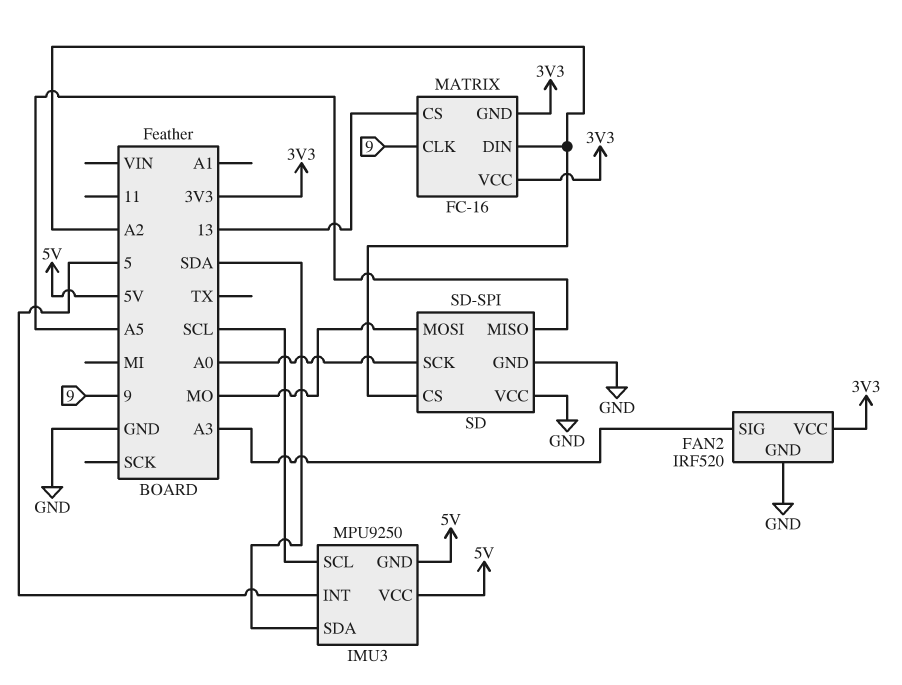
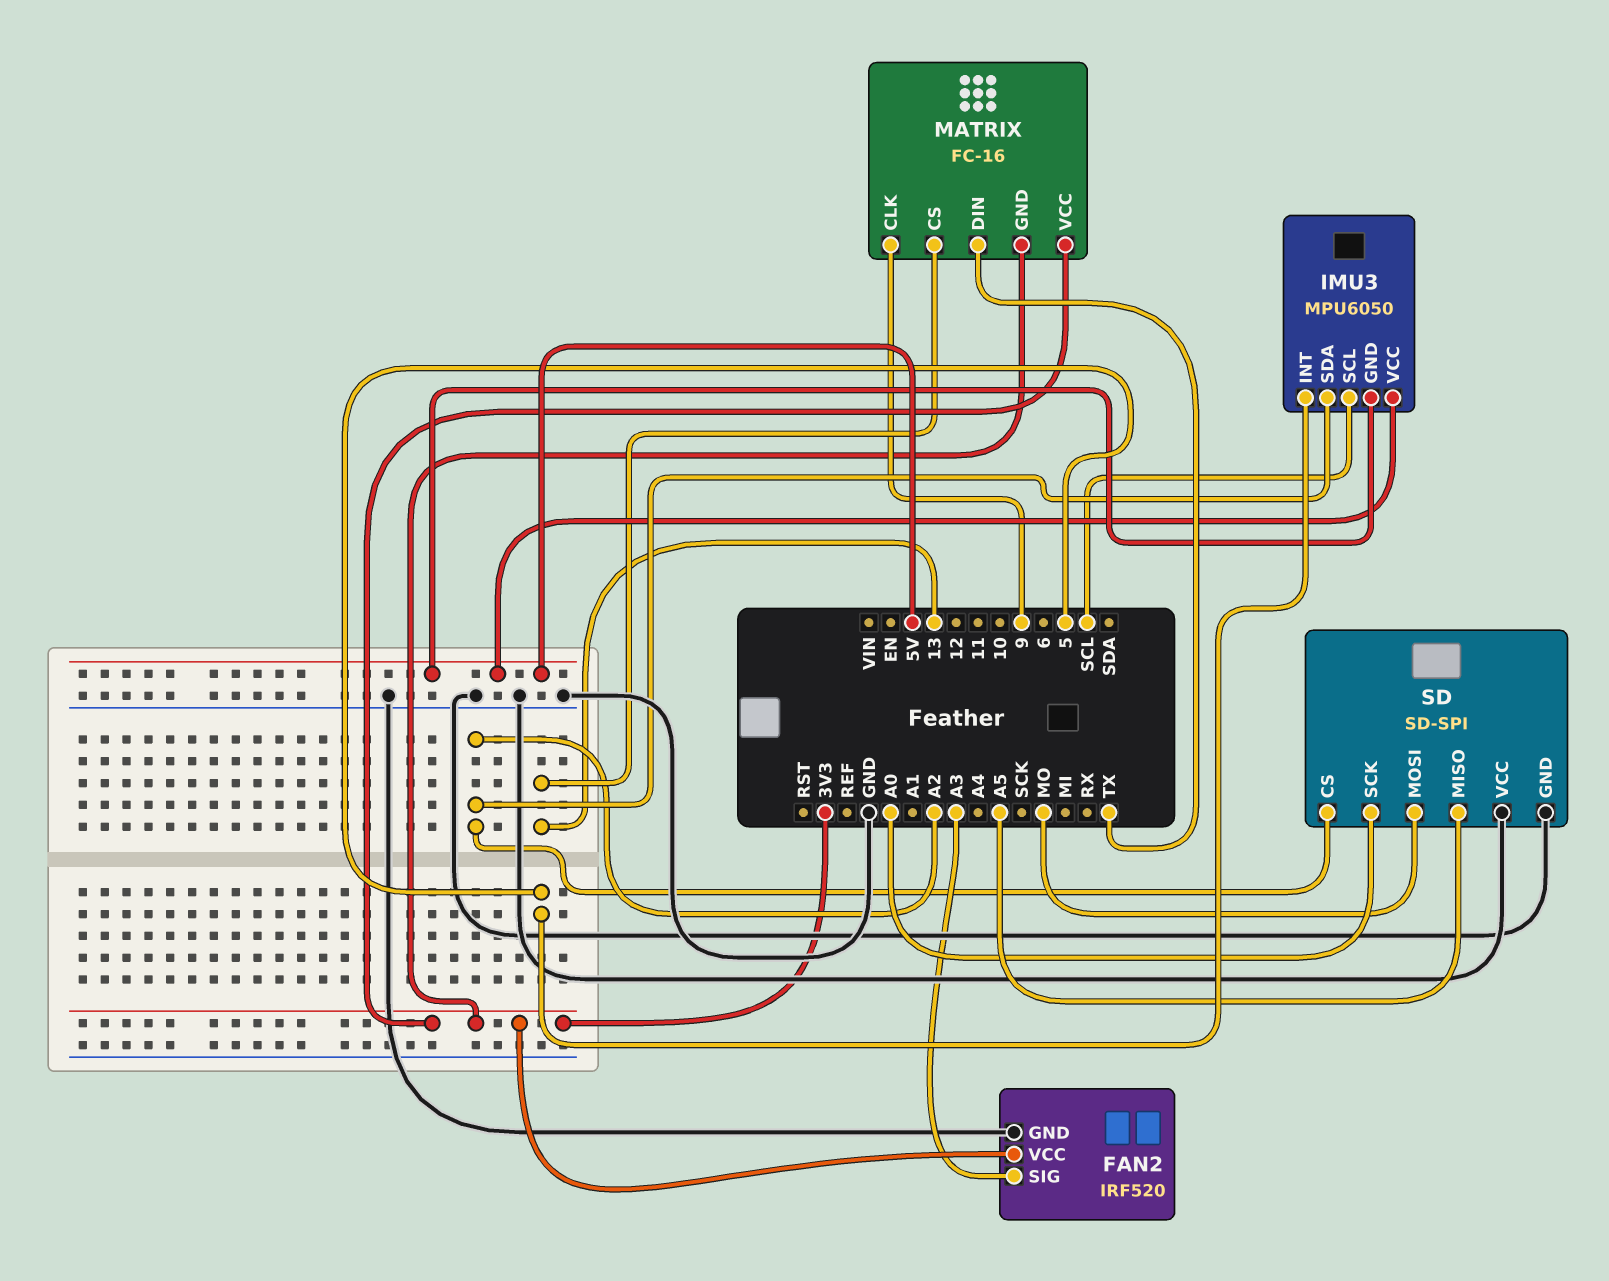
IMU3: MPU9250 -> MPU6050
IMU3 pin SDA: SDA -> A2
MATRIX pin DIN: A2 -> TX

